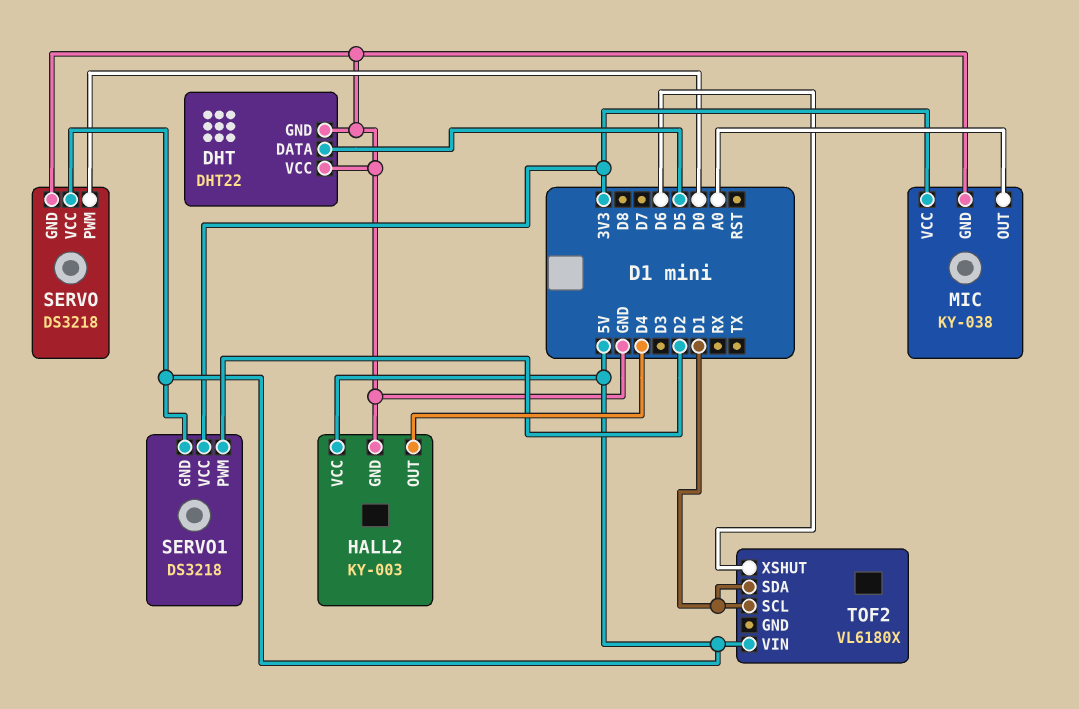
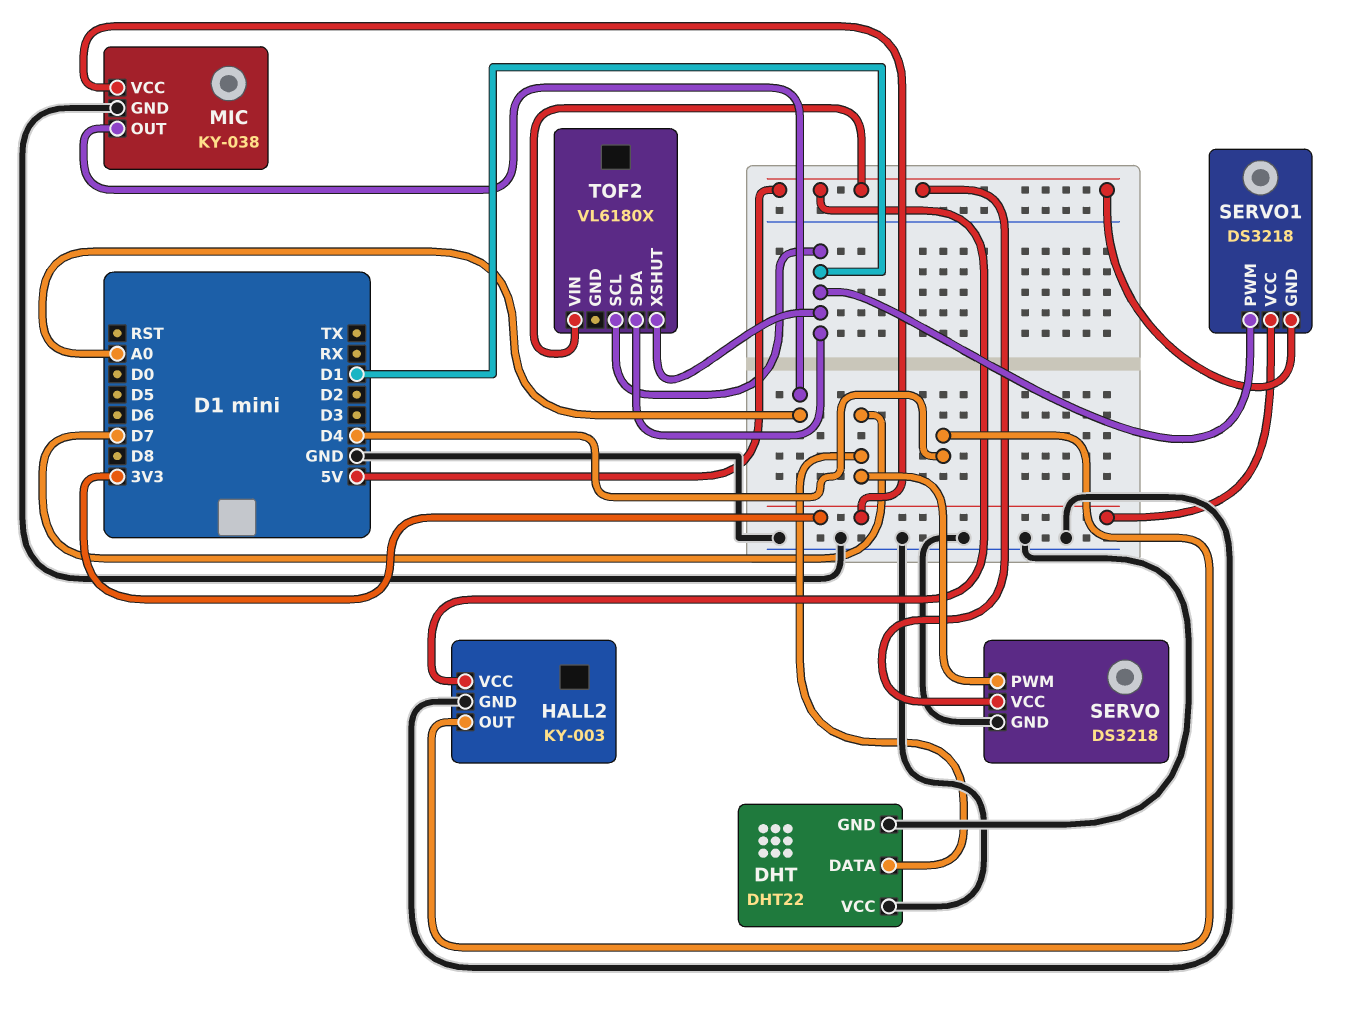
DHT pin DATA: D5 -> D7
SERVO pin PWM: D0 -> D7
SERVO1 pin PWM: D2 -> D1
TOF2 pin XSHUT: D6 -> D1

